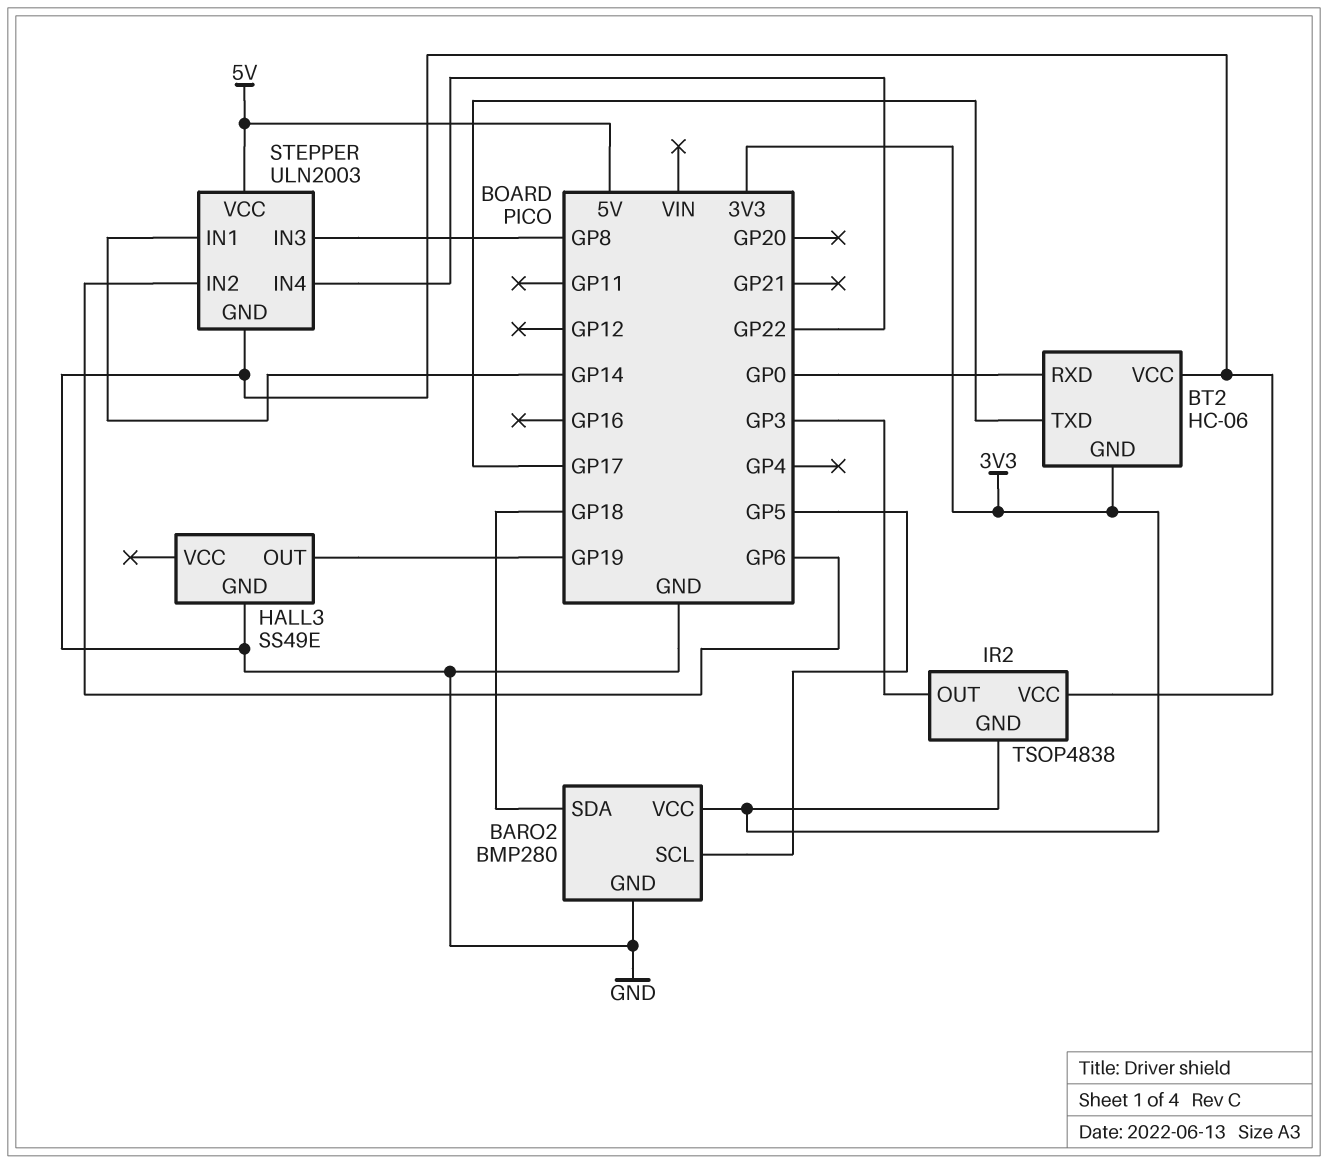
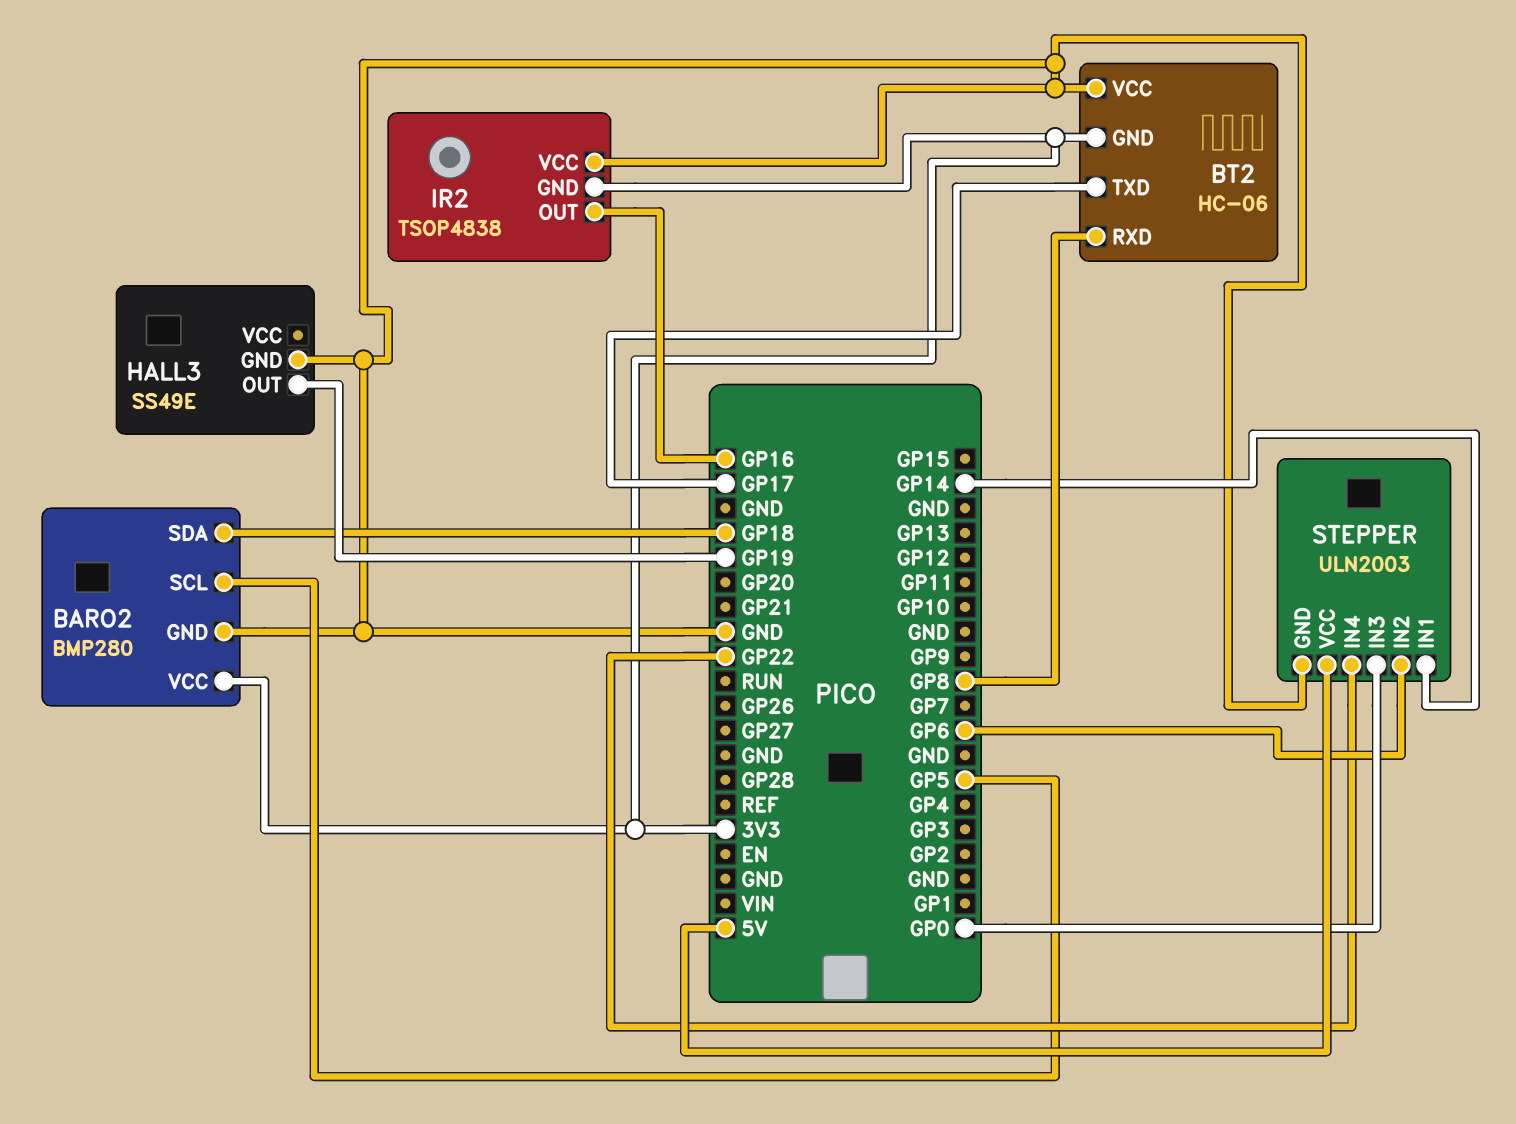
BT2 pin RXD: GP0 -> GP8
IR2 pin OUT: GP3 -> GP16
STEPPER pin IN3: GP8 -> GP0

